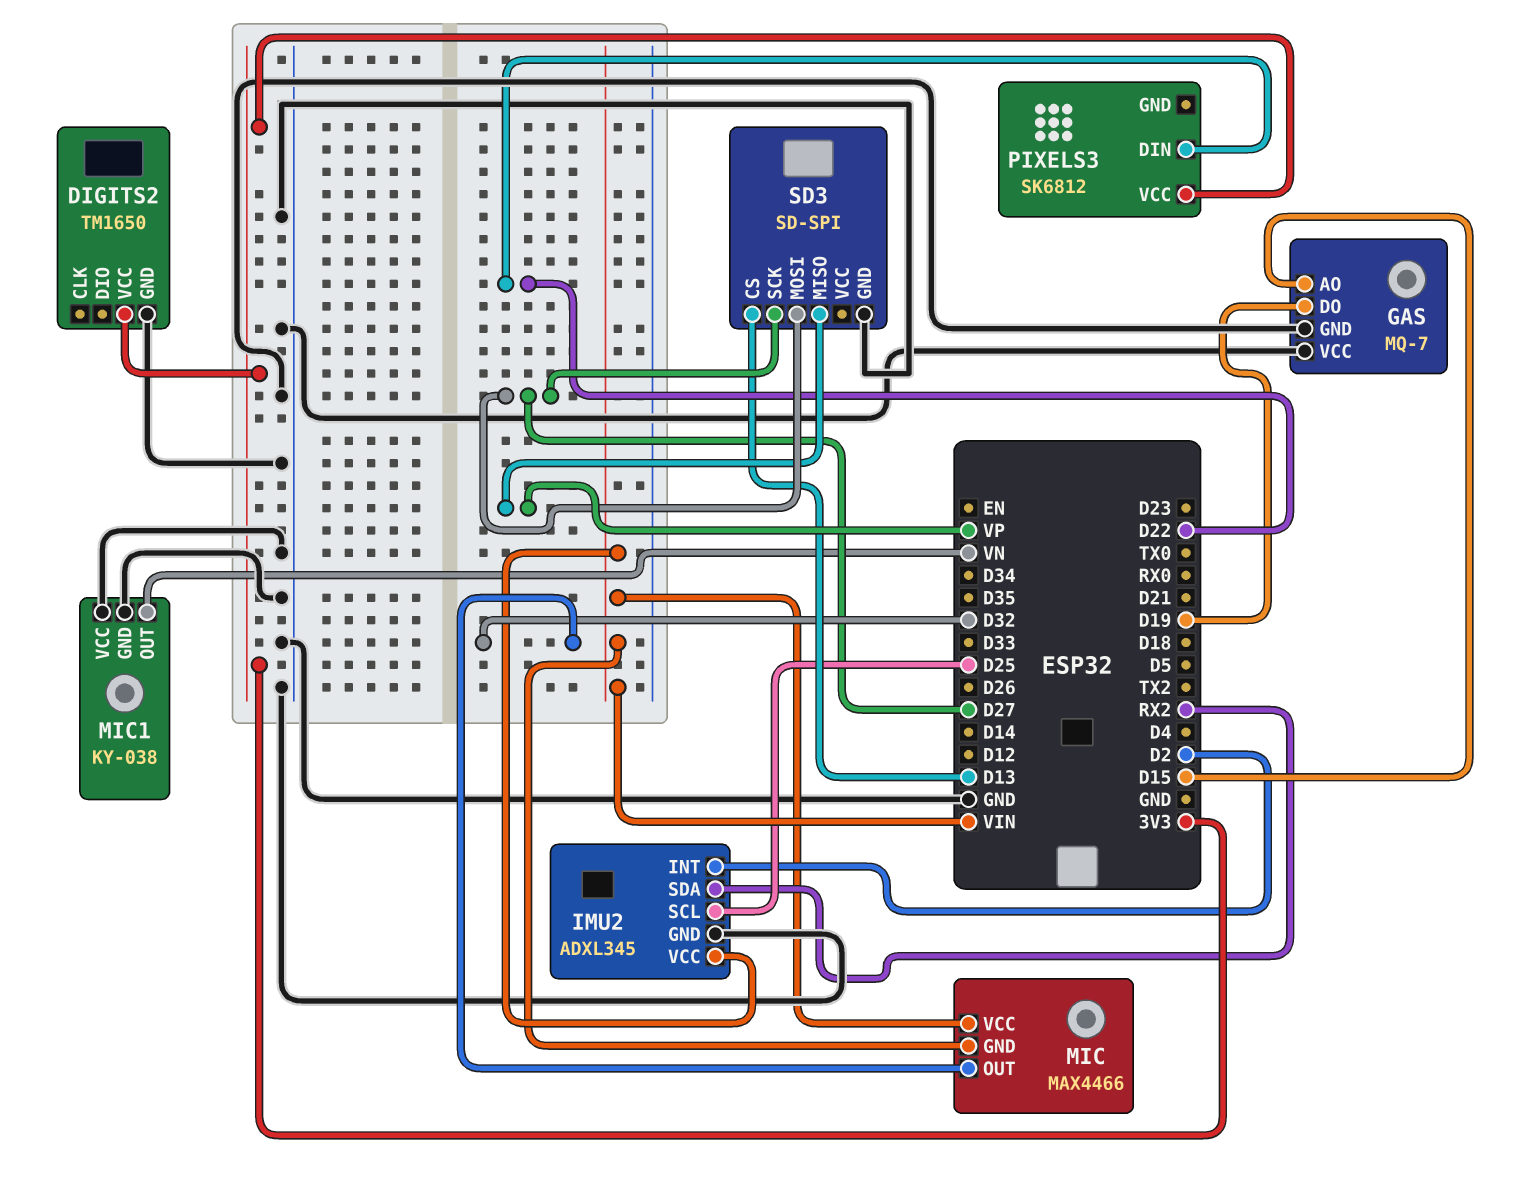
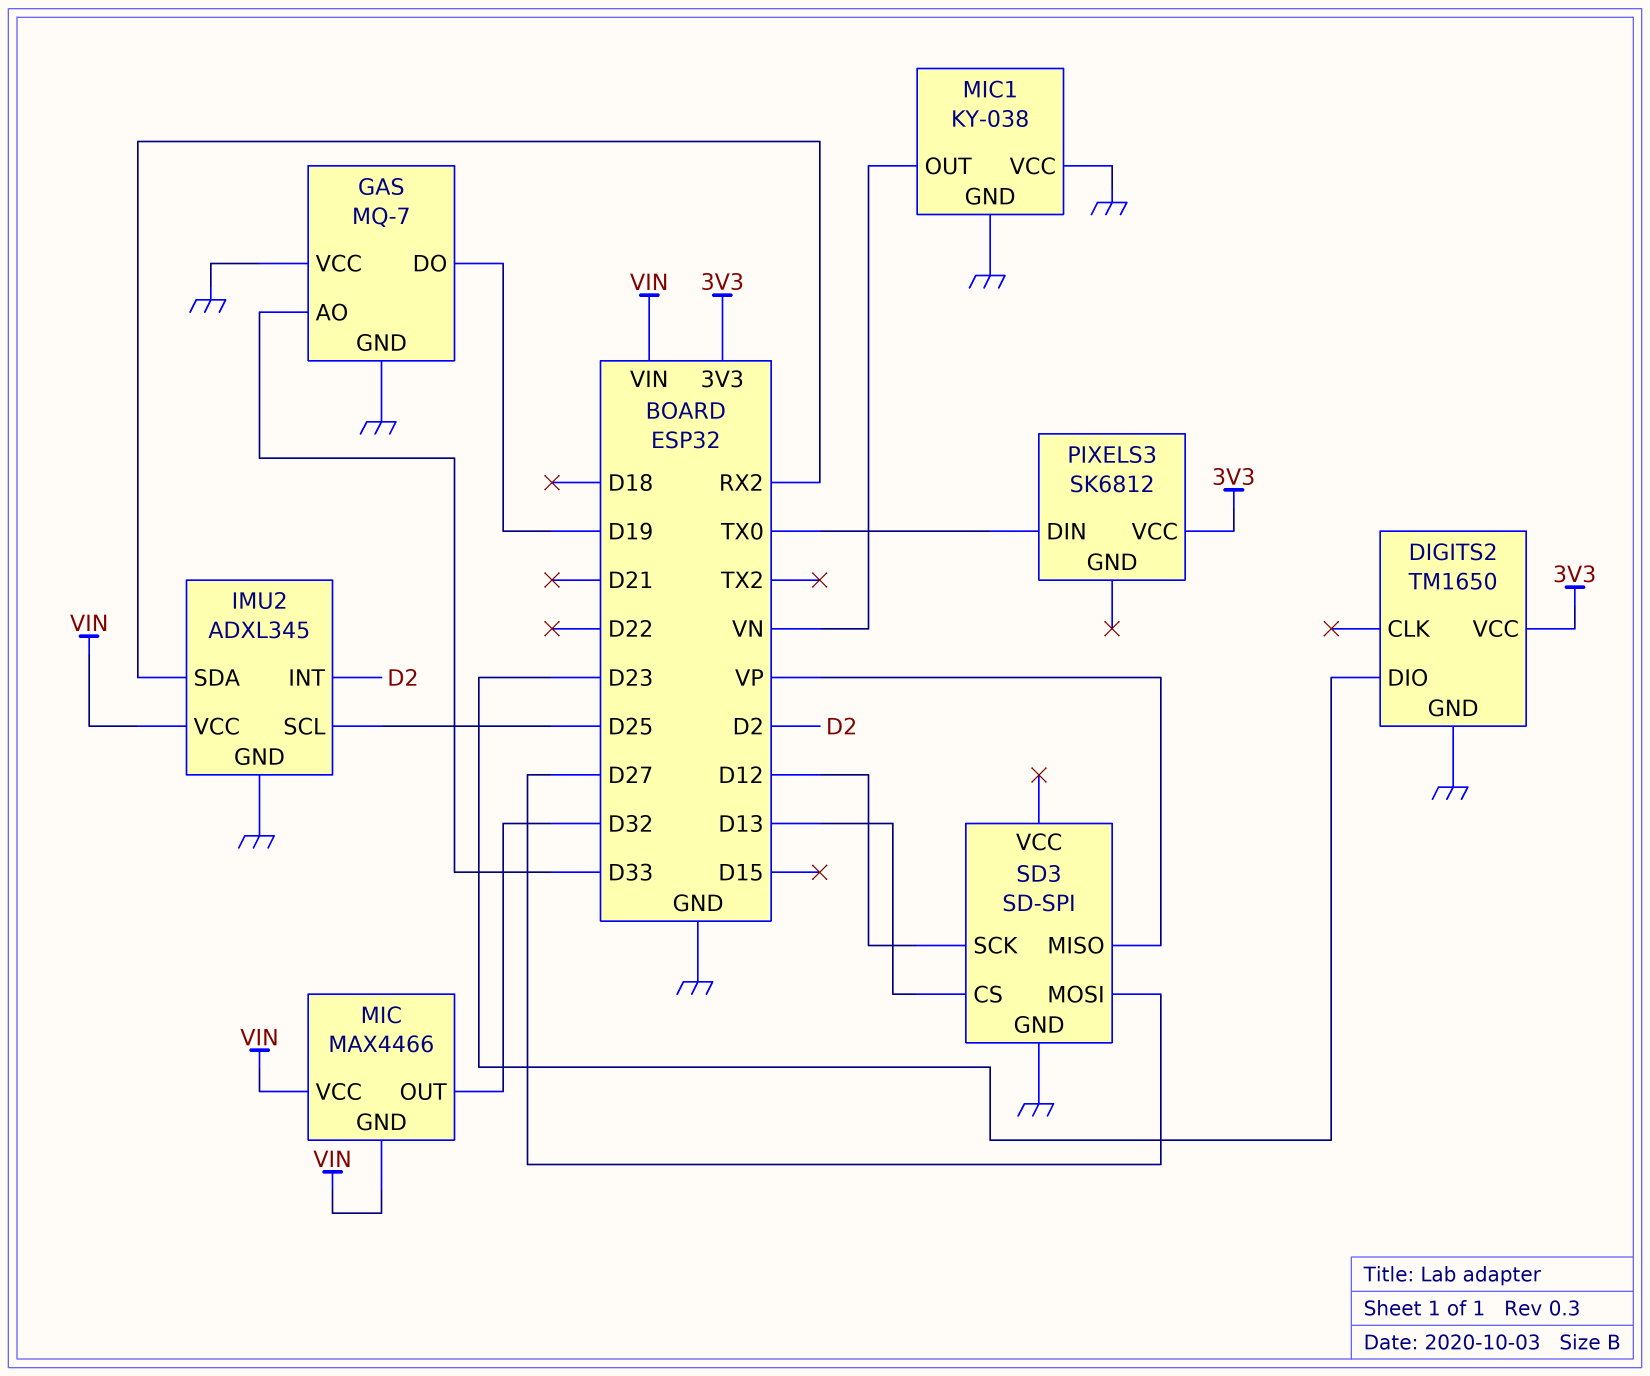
DIGITS2 pin DIO: none -> D23
GAS pin AO: D15 -> D33
PIXELS3 pin DIN: D22 -> TX0
SD3 pin SCK: D27 -> D12

